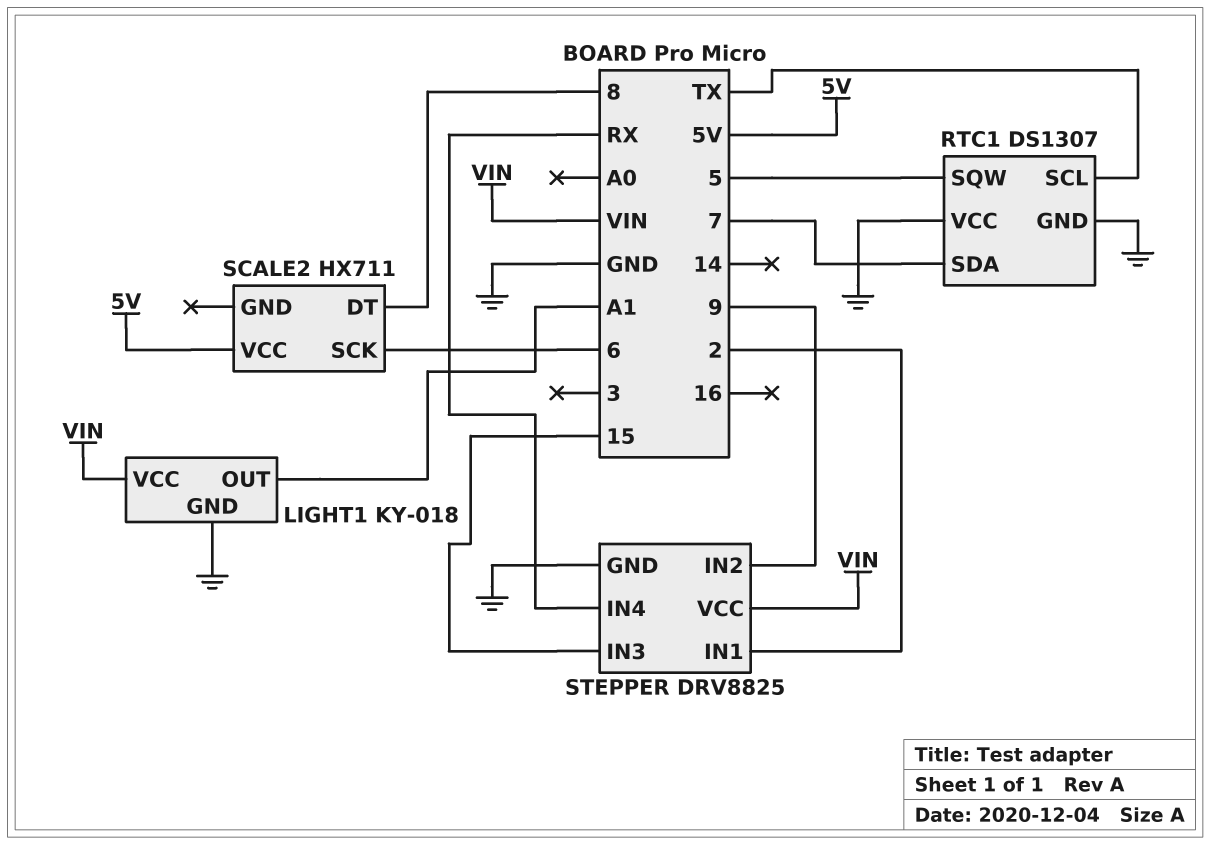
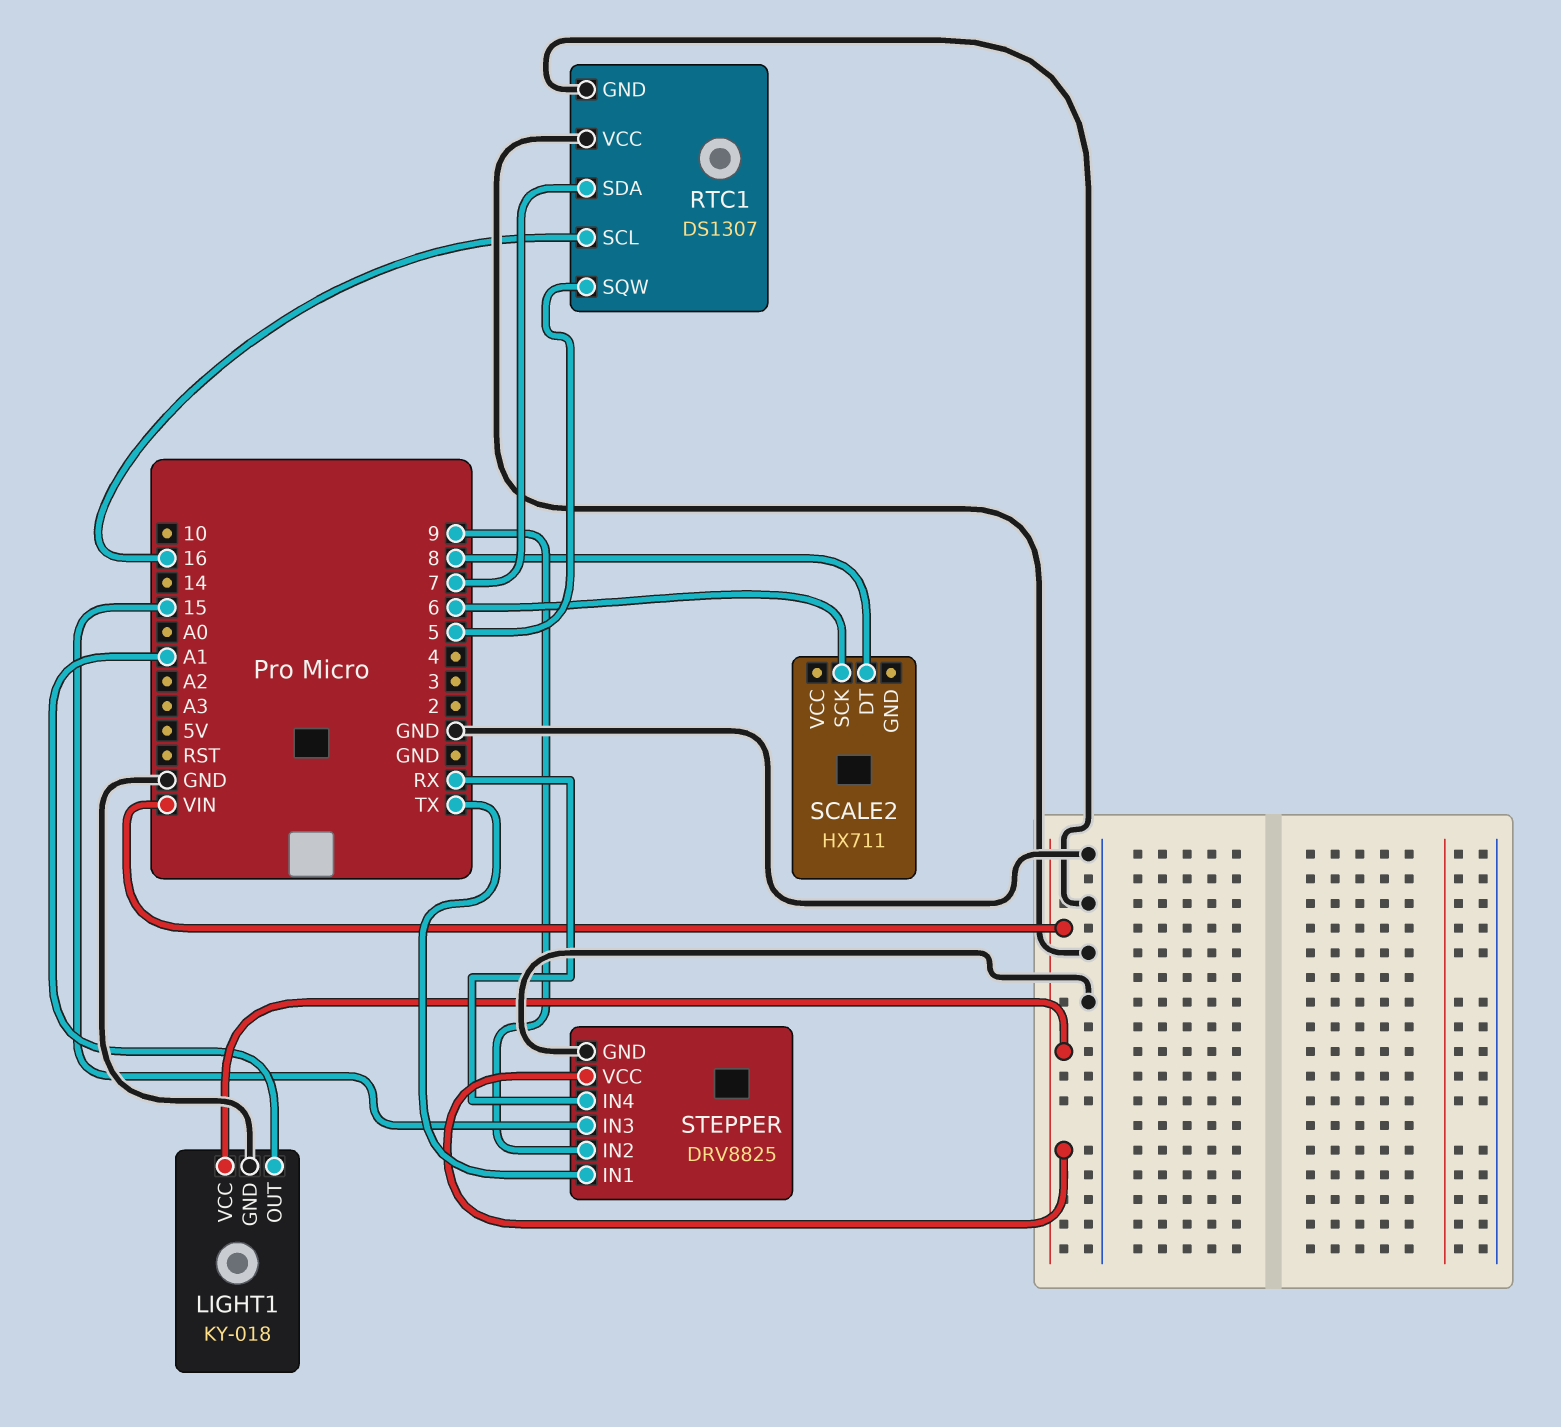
RTC1 pin SCL: TX -> 16
SCALE2 pin VCC: 5V -> none
STEPPER pin IN1: 2 -> TX

